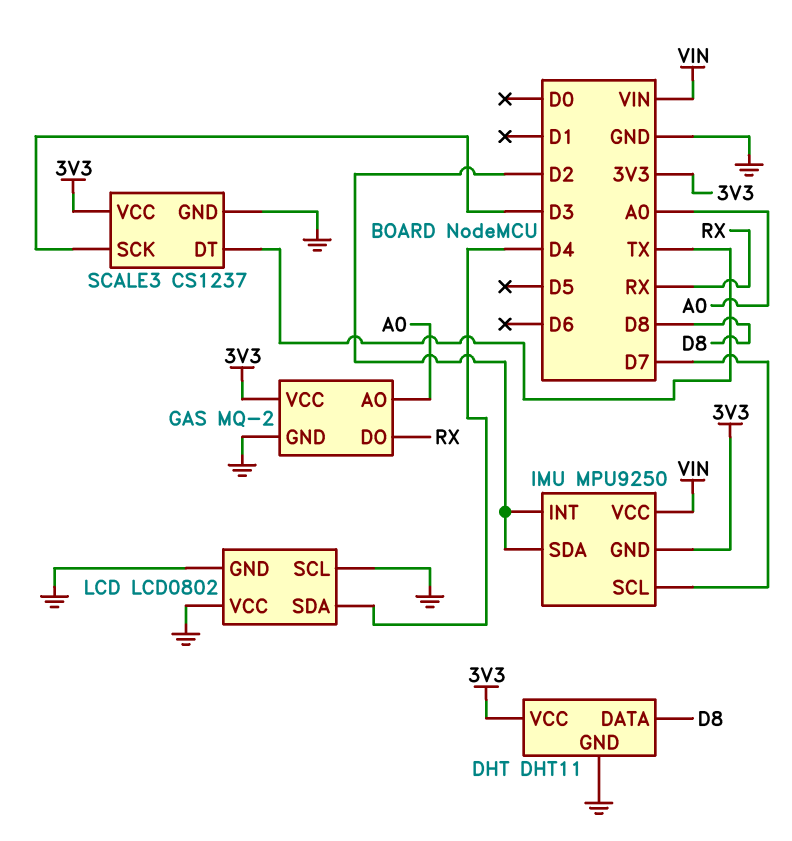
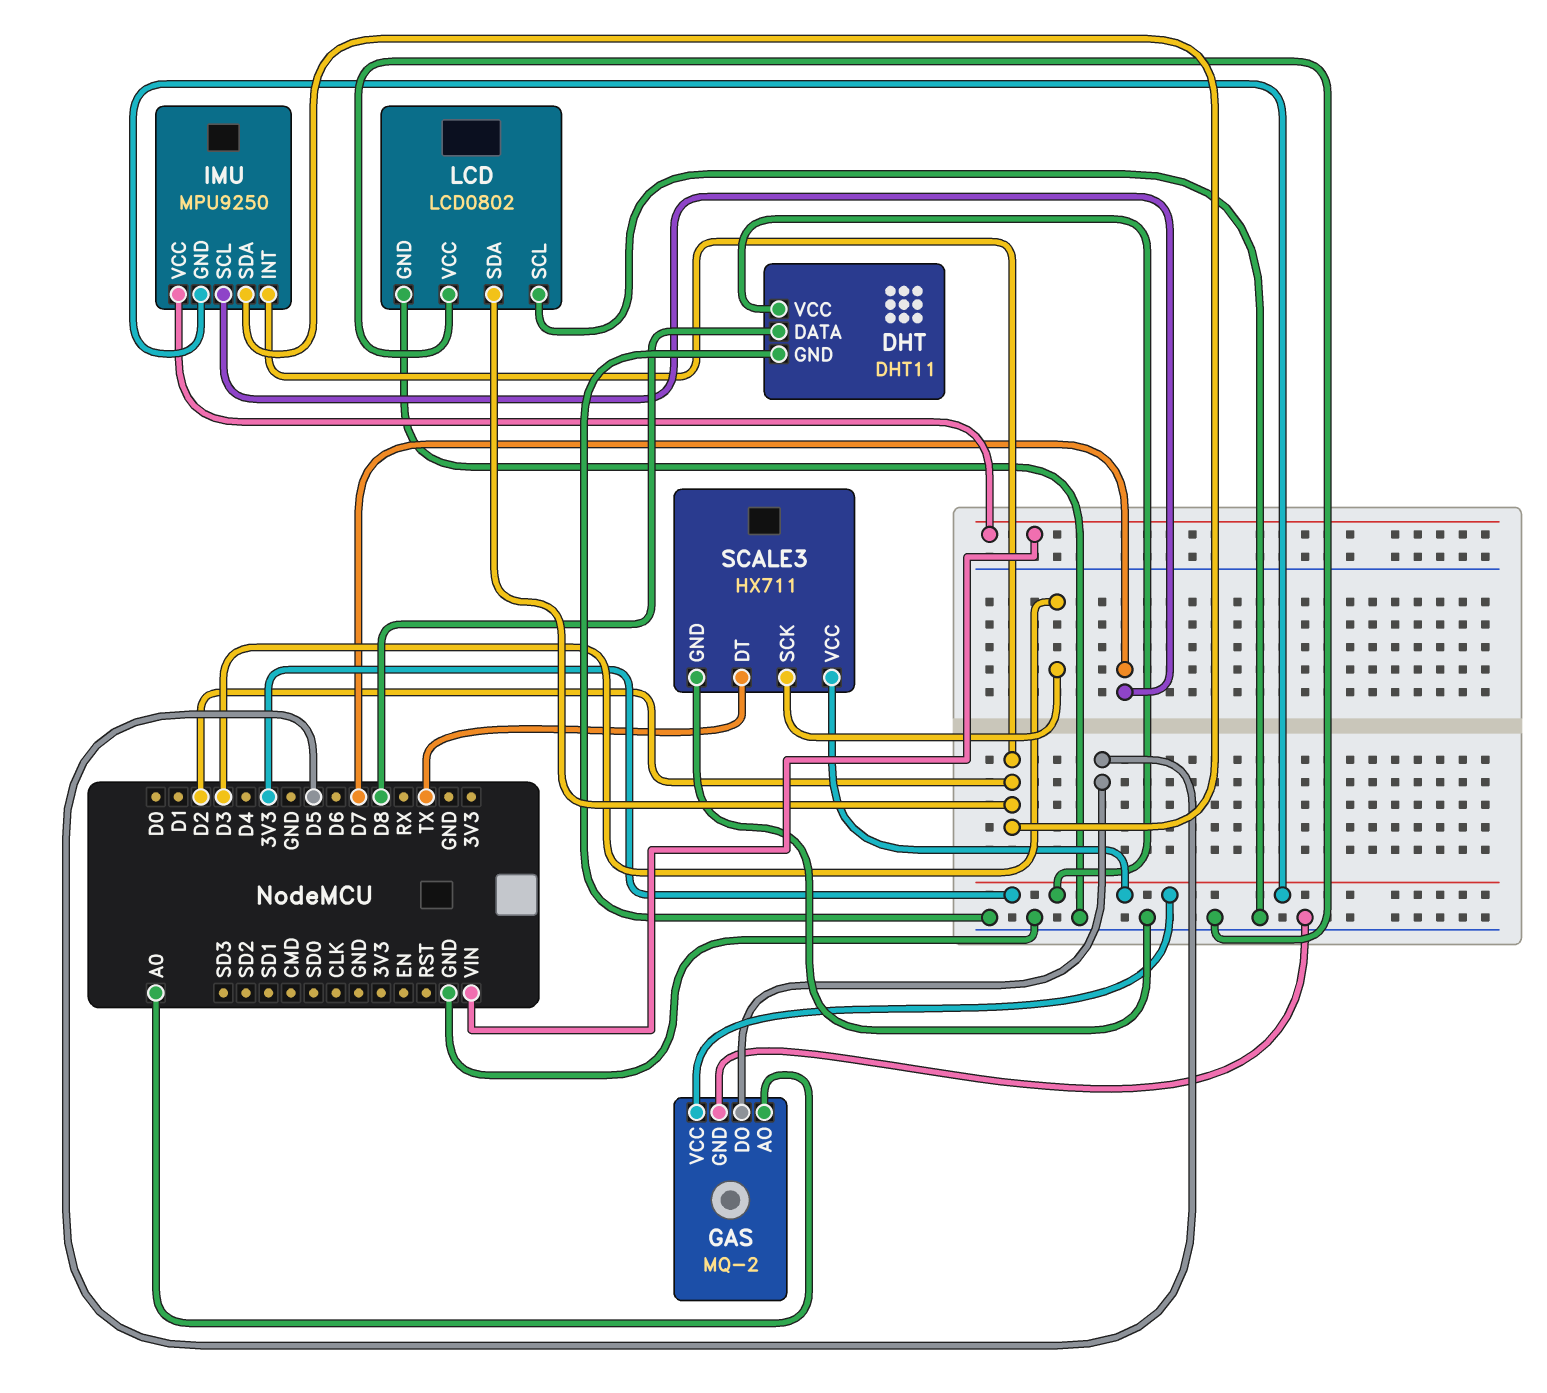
GAS pin DO: RX -> D5
LCD pin SDA: D4 -> D2
SCALE3: CS1237 -> HX711

